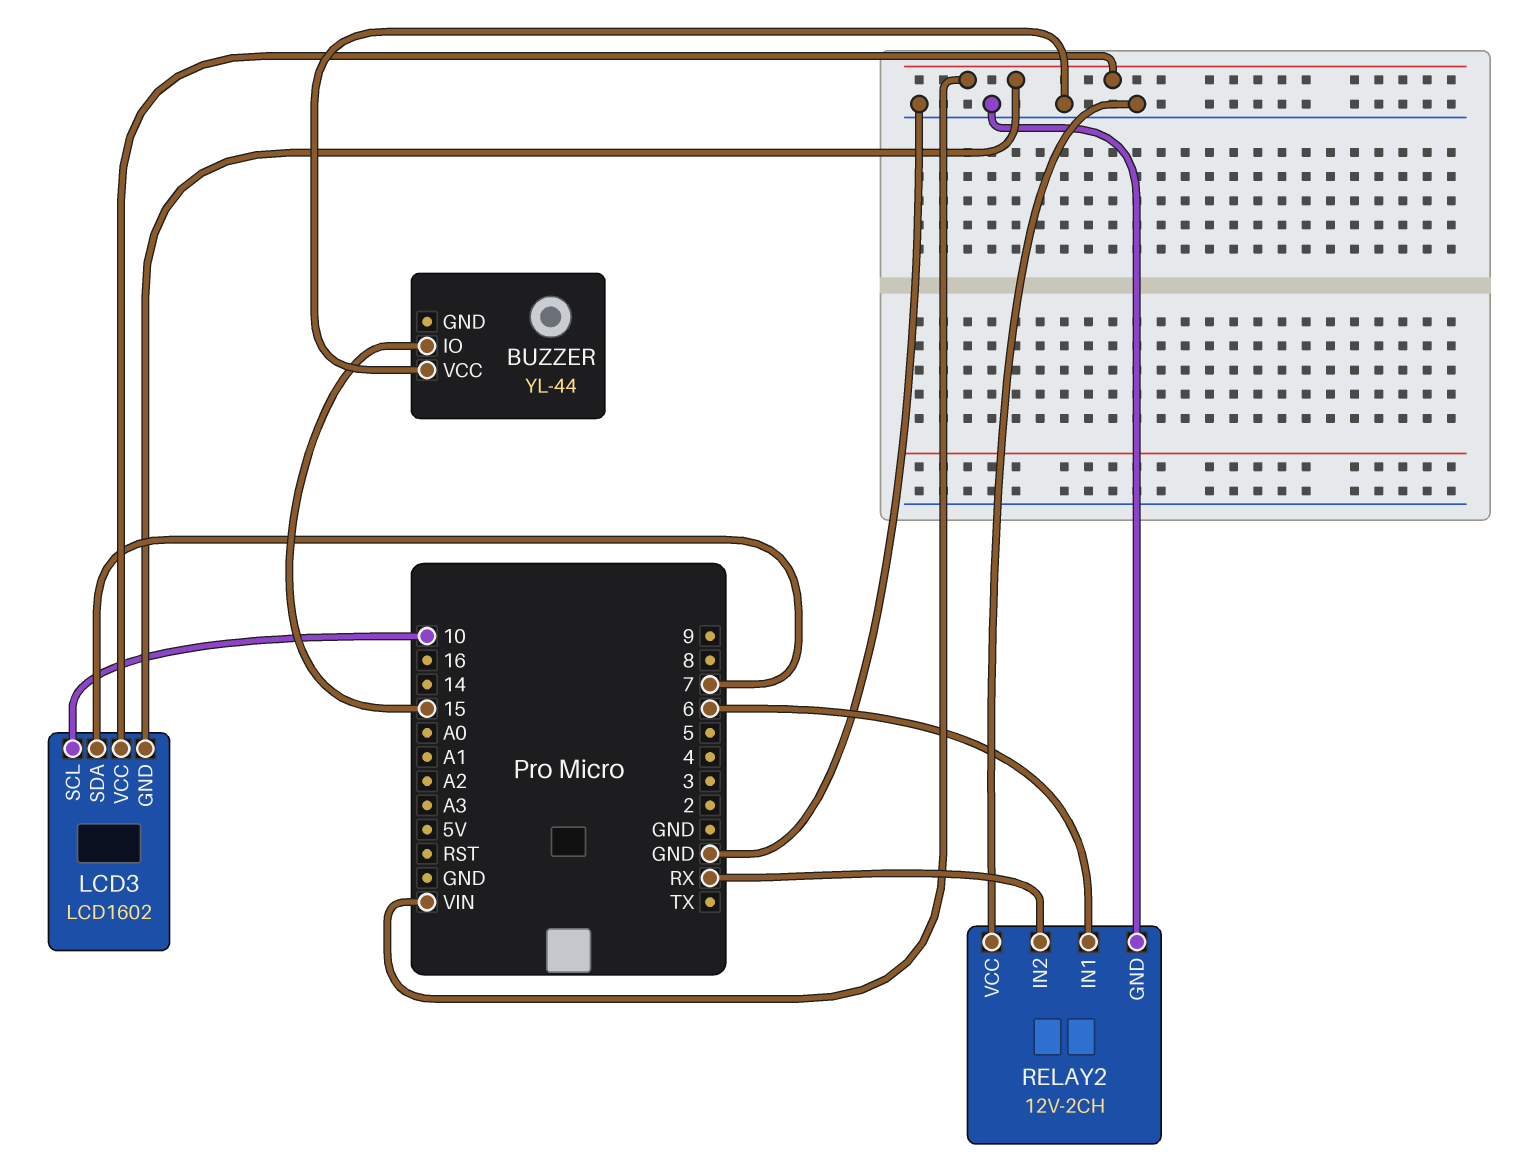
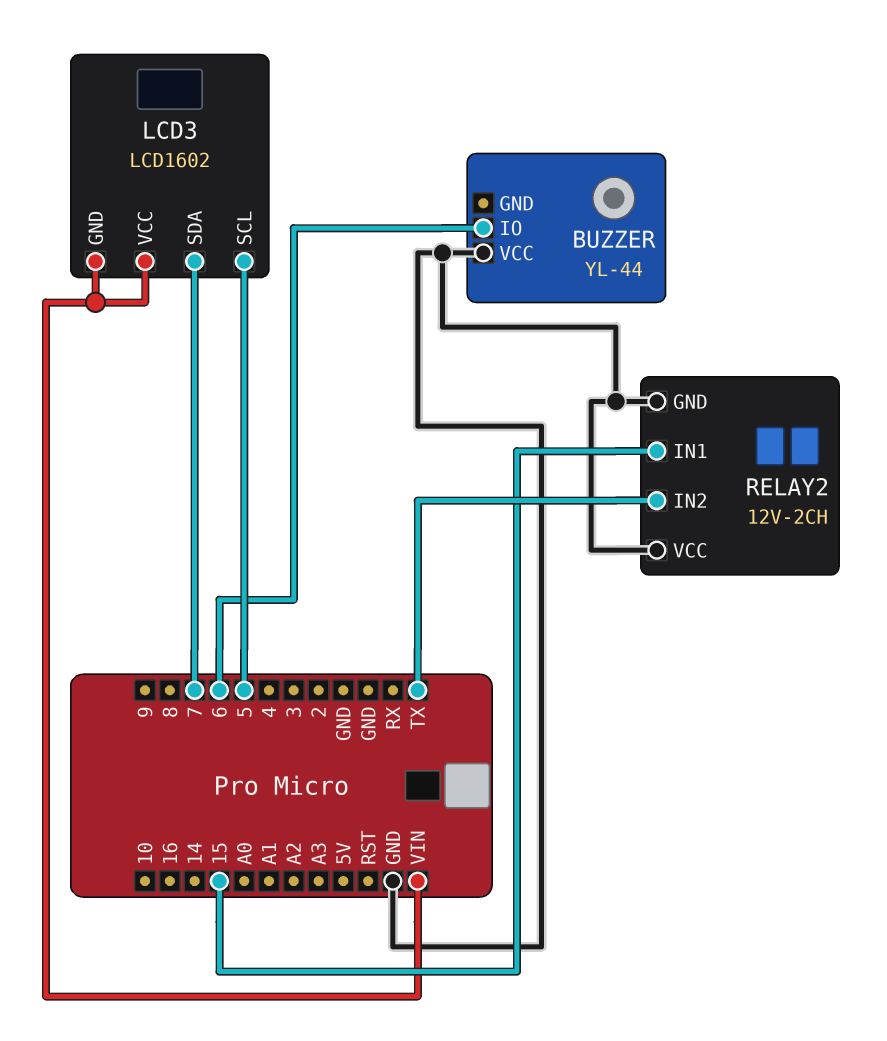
BUZZER pin IO: 15 -> 6
LCD3 pin SCL: 10 -> 5
RELAY2 pin IN1: 6 -> 15
RELAY2 pin IN2: RX -> TX

